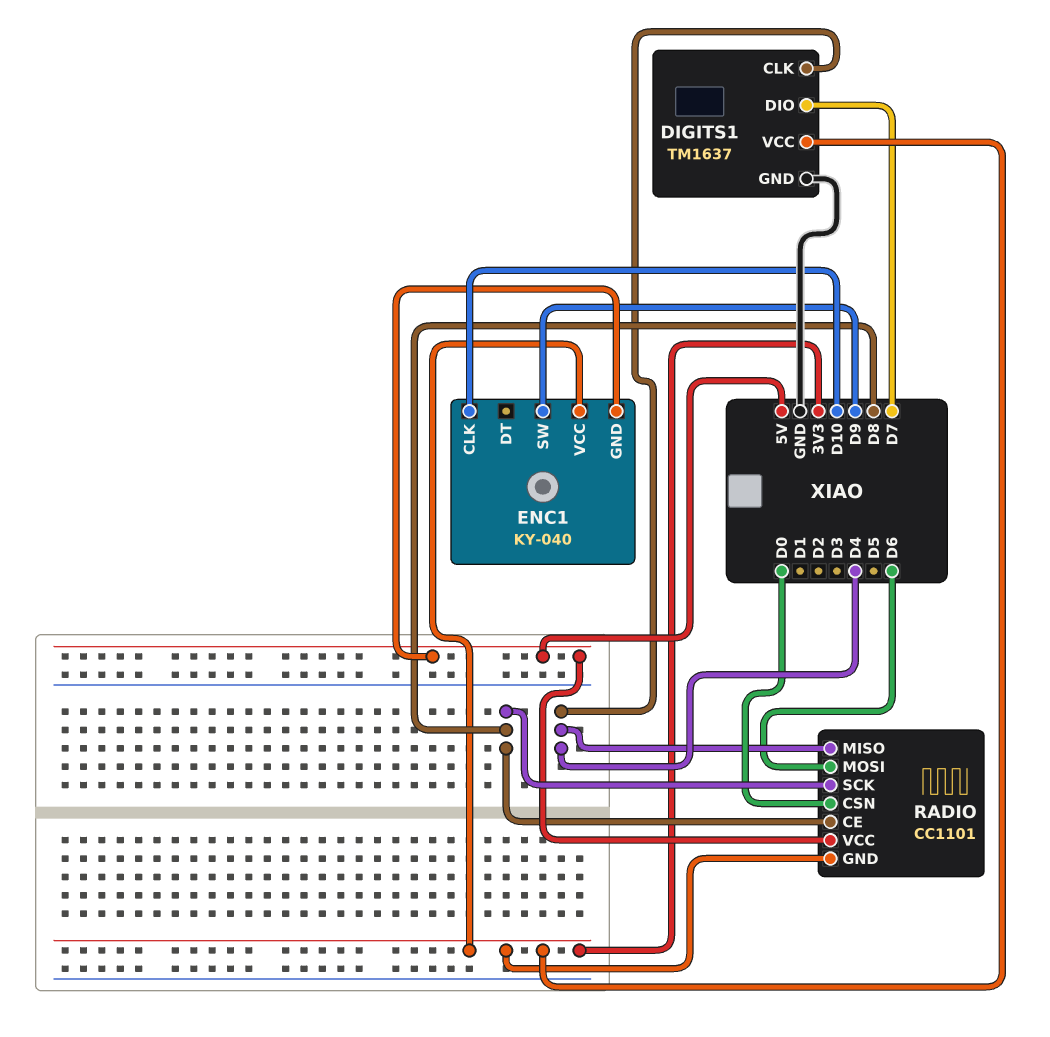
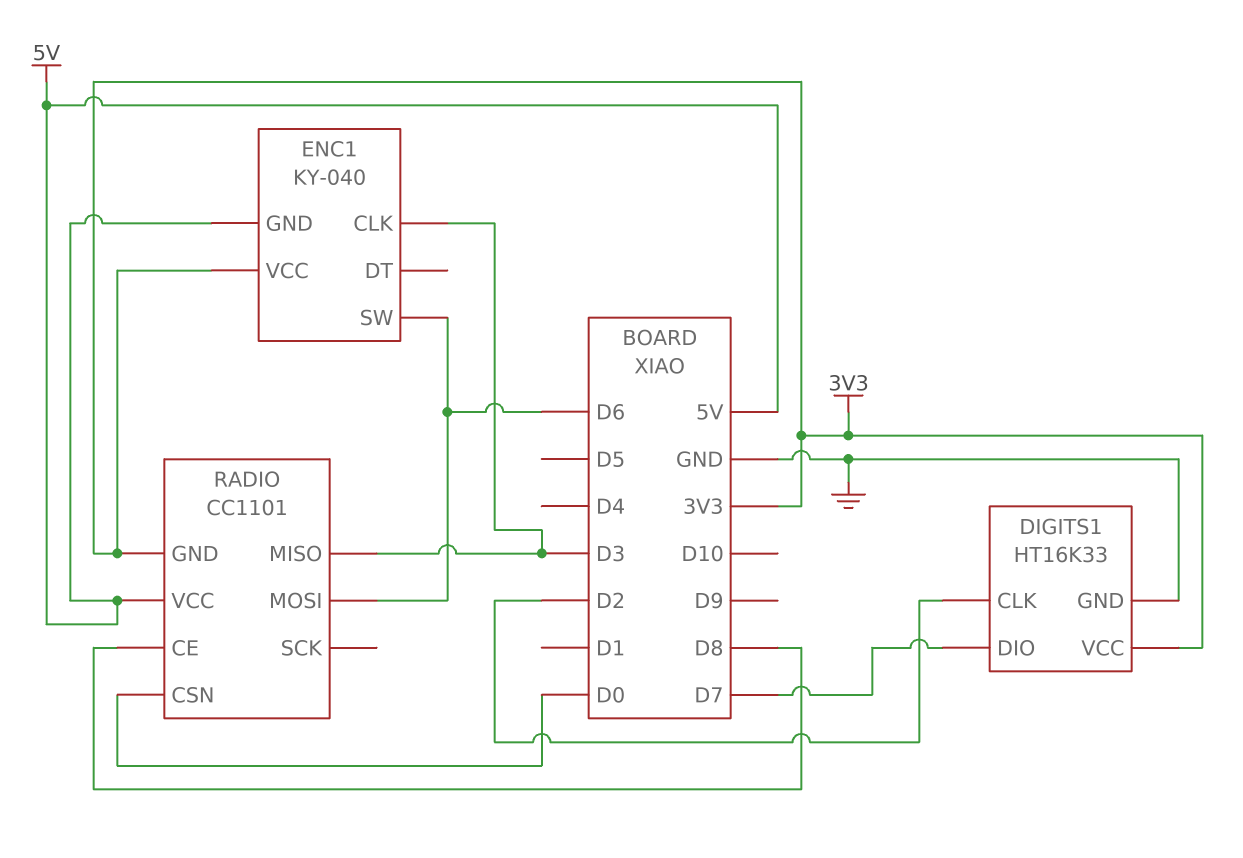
DIGITS1: TM1637 -> HT16K33
DIGITS1 pin CLK: D4 -> D2
ENC1 pin CLK: D10 -> D3
ENC1 pin SW: D9 -> D6
RADIO pin MISO: D4 -> D3
RADIO pin SCK: D8 -> none

